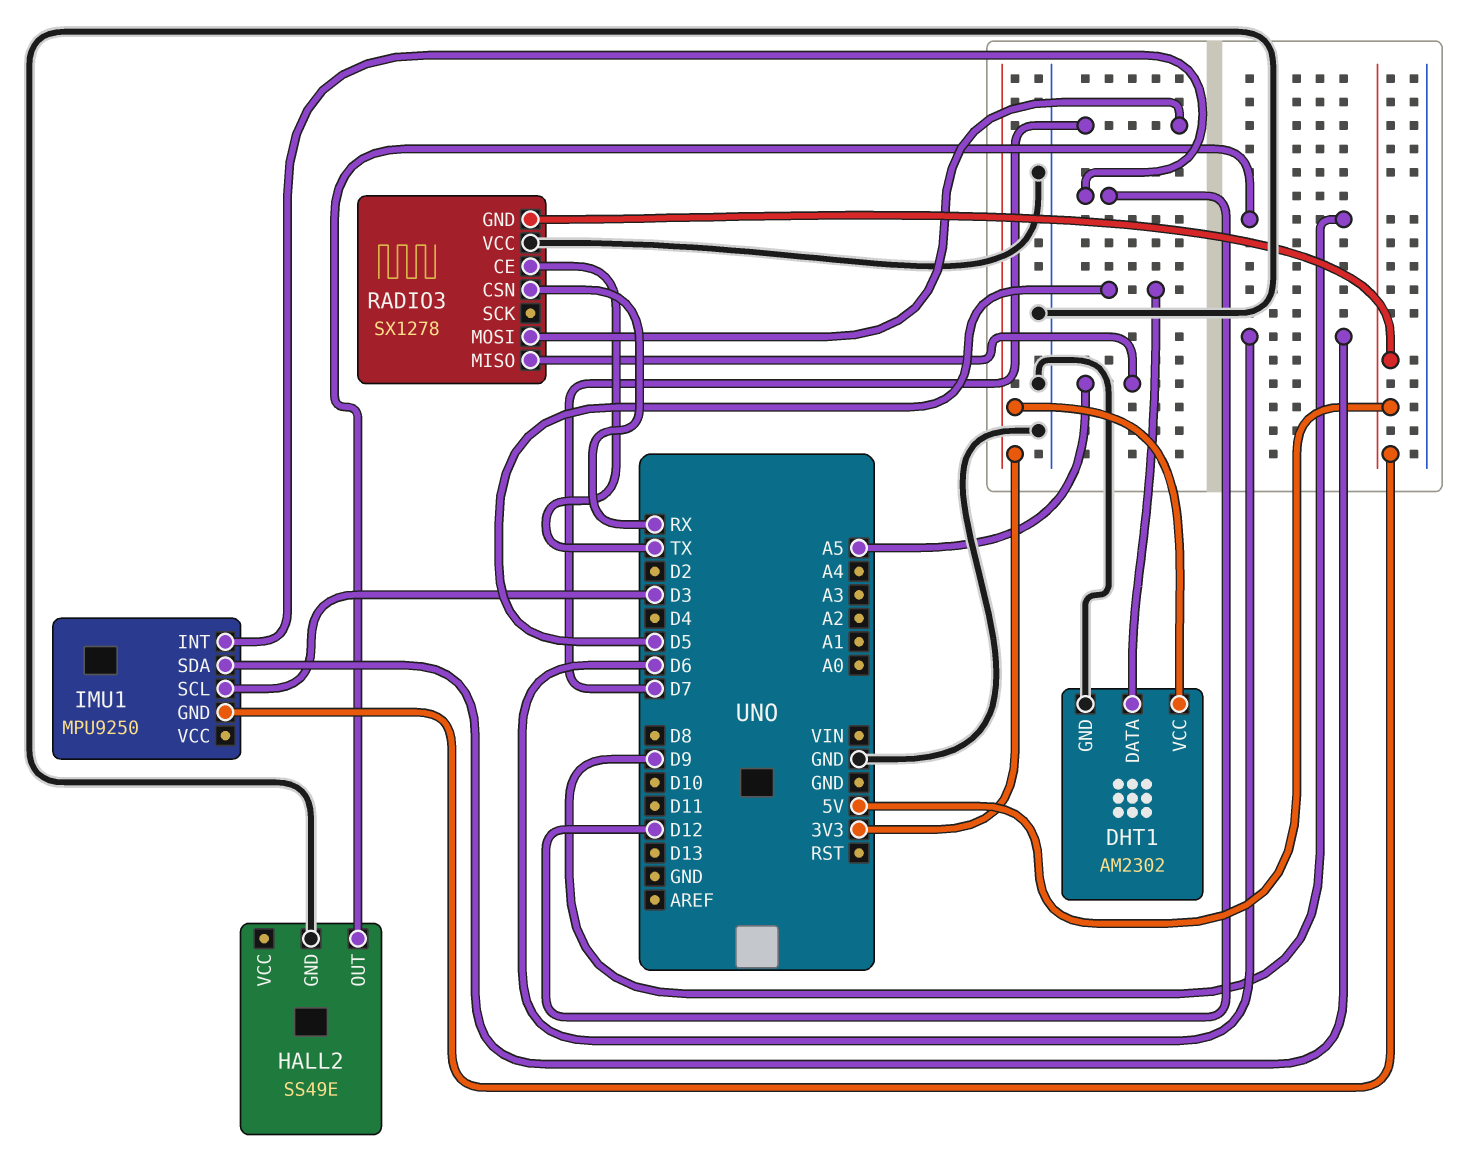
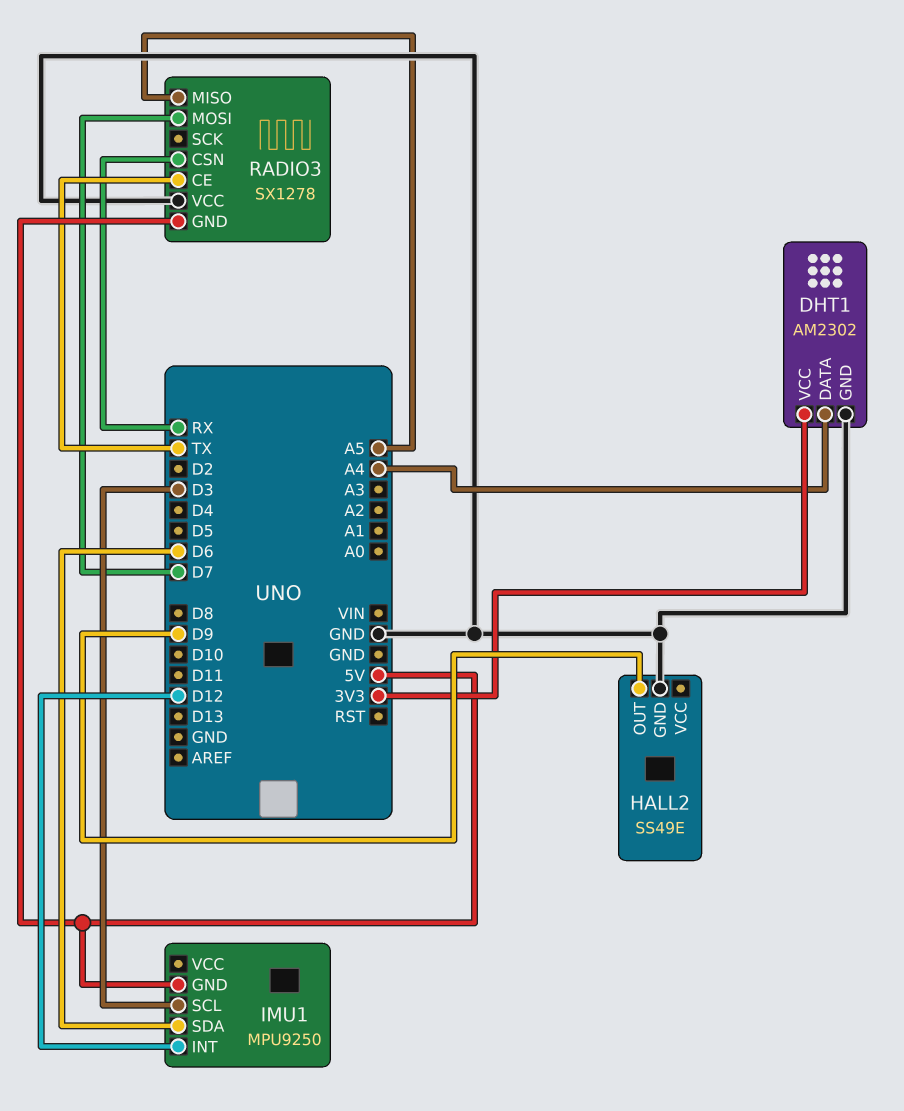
DHT1 pin DATA: D5 -> A4

